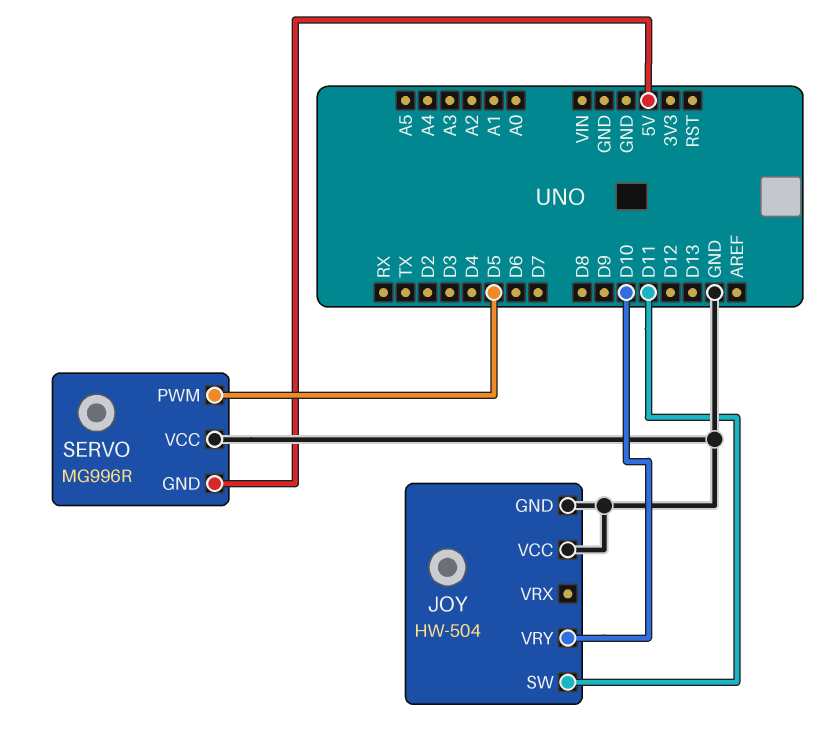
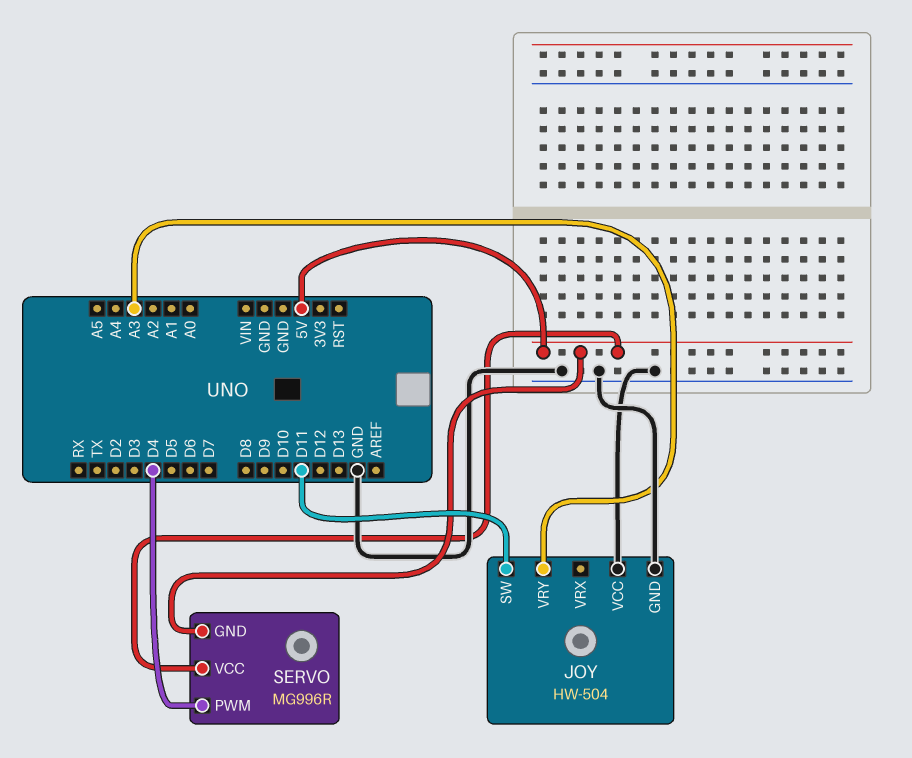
JOY pin VRY: D10 -> A3
SERVO pin PWM: D5 -> D4
SERVO pin VCC: GND -> 5V

